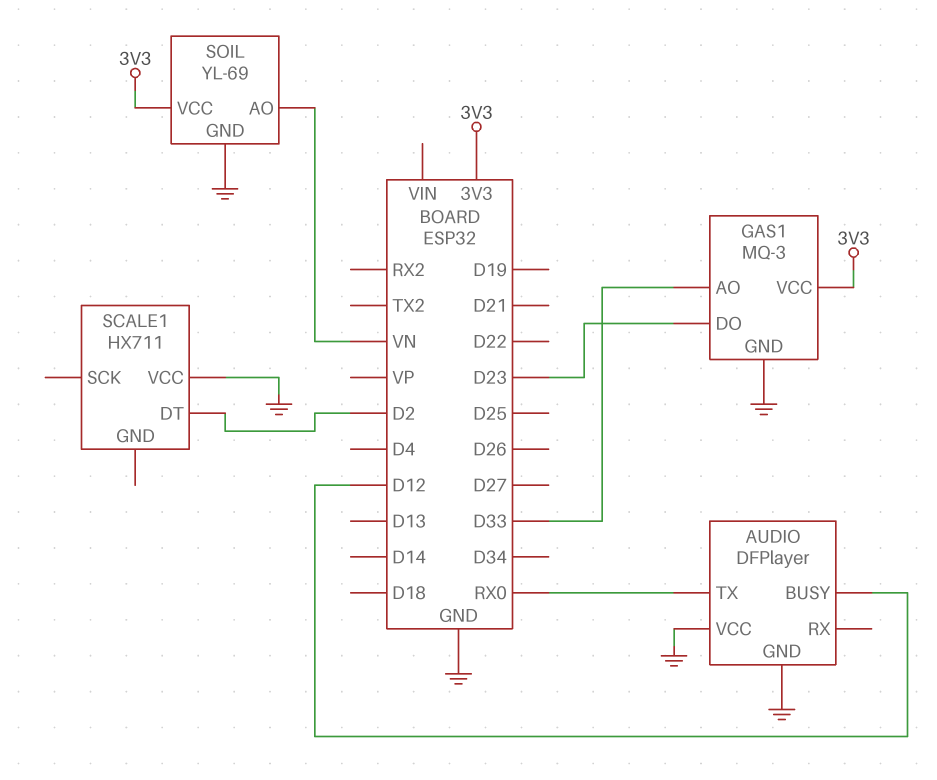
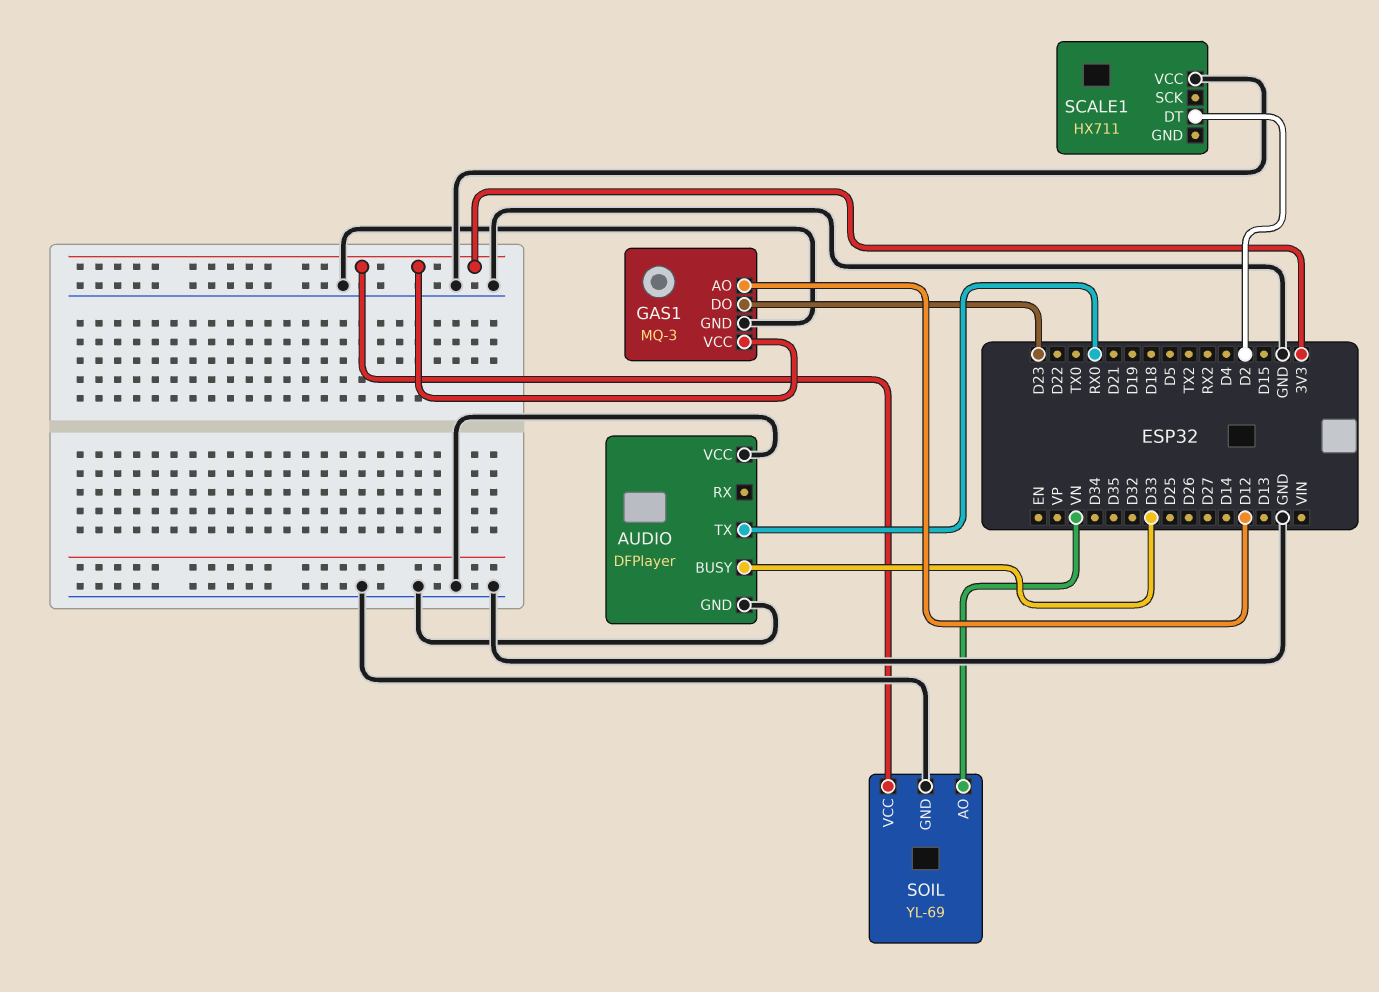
AUDIO pin BUSY: D12 -> D33
GAS1 pin AO: D33 -> D12

